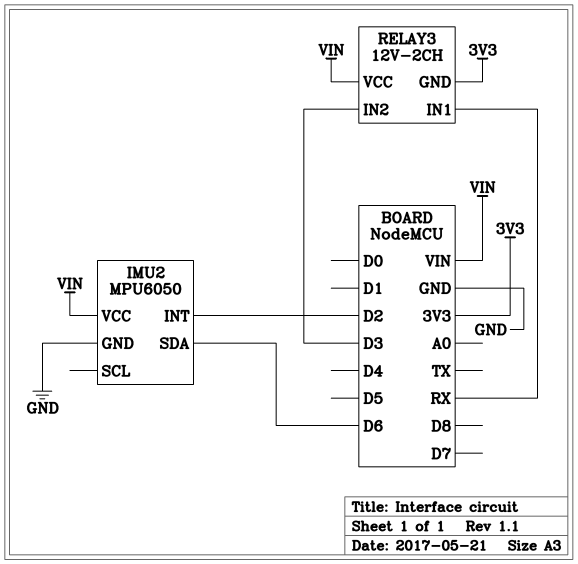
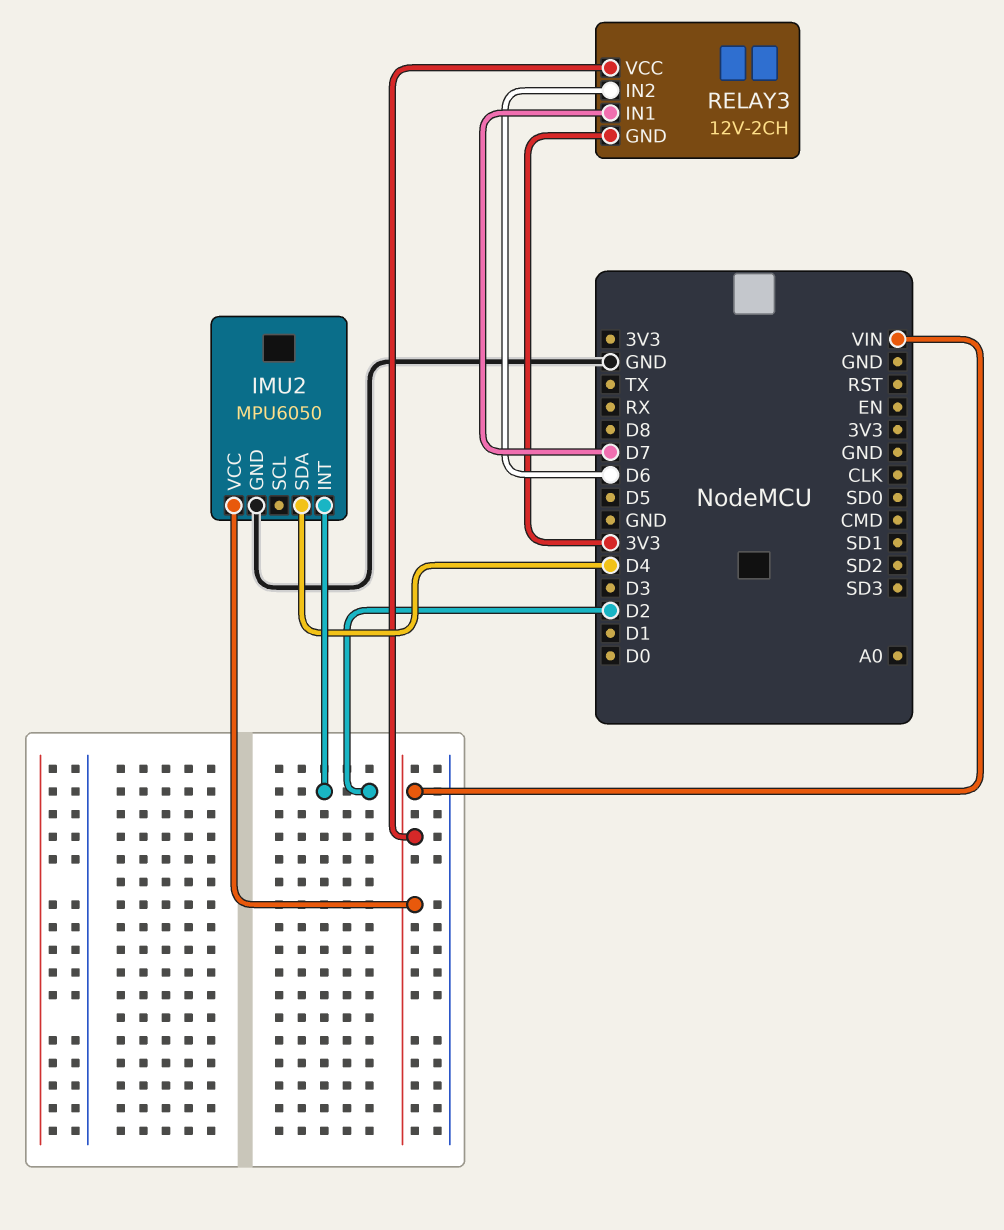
IMU2 pin SDA: D6 -> D4
RELAY3 pin IN1: RX -> D7
RELAY3 pin IN2: D3 -> D6

